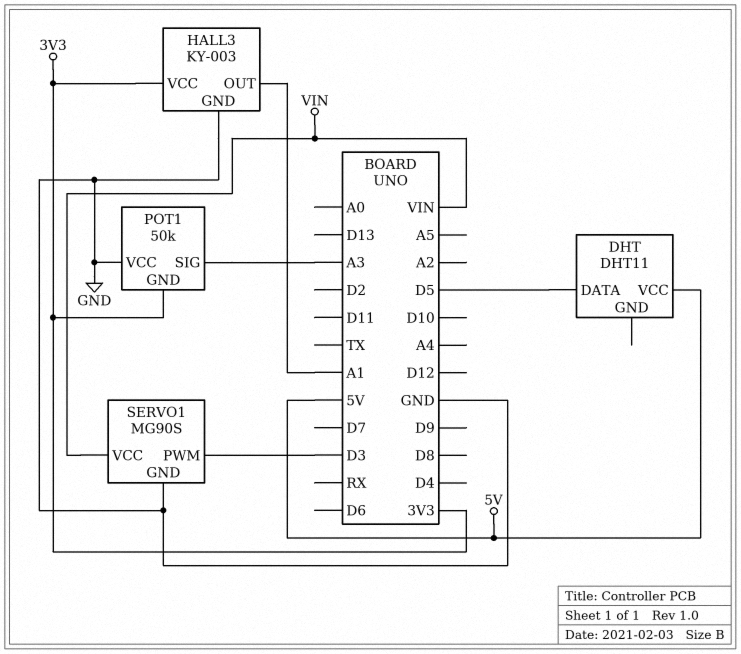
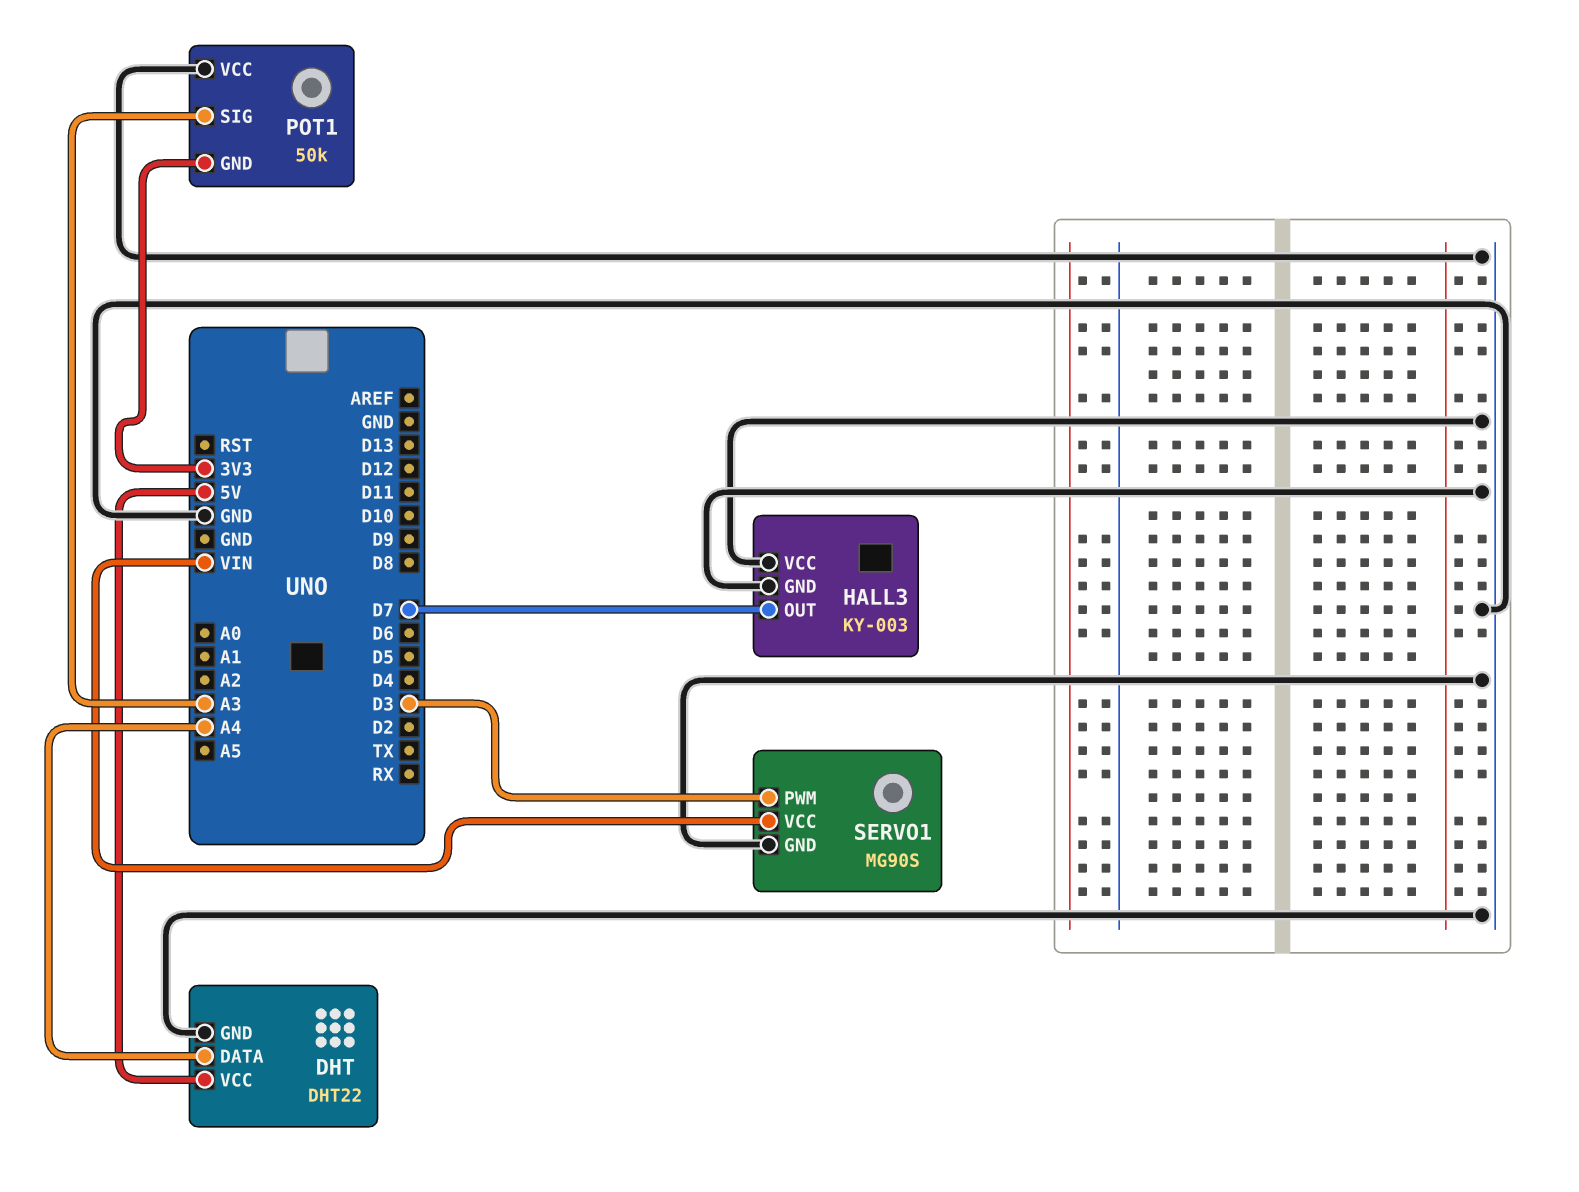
DHT: DHT11 -> DHT22
DHT pin DATA: D5 -> A4
DHT pin GND: none -> GND
HALL3 pin OUT: A1 -> D7
HALL3 pin VCC: 3V3 -> GND

